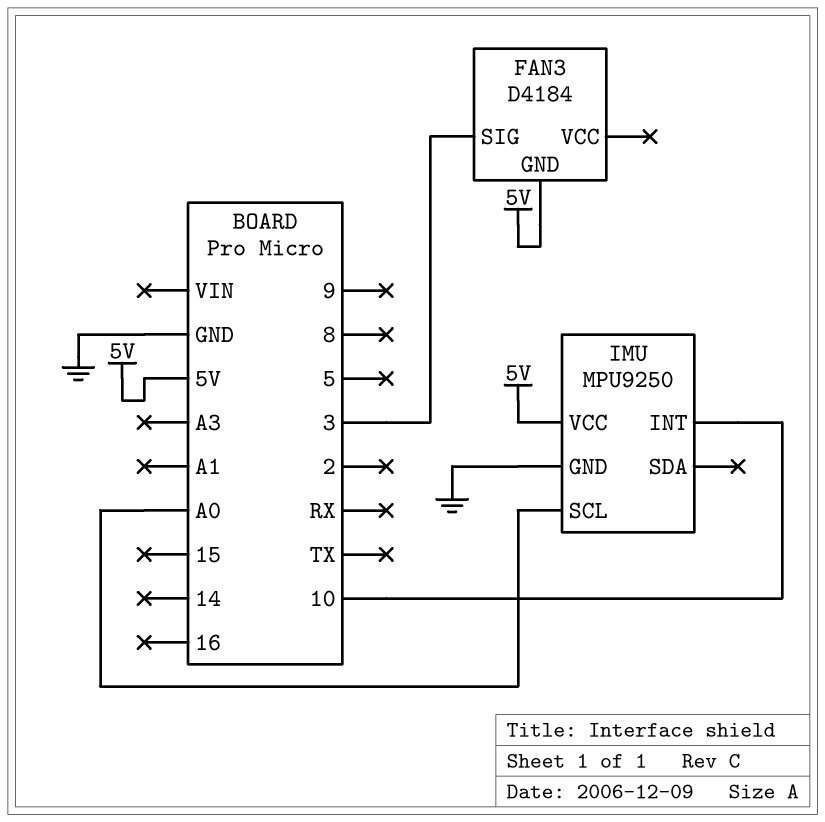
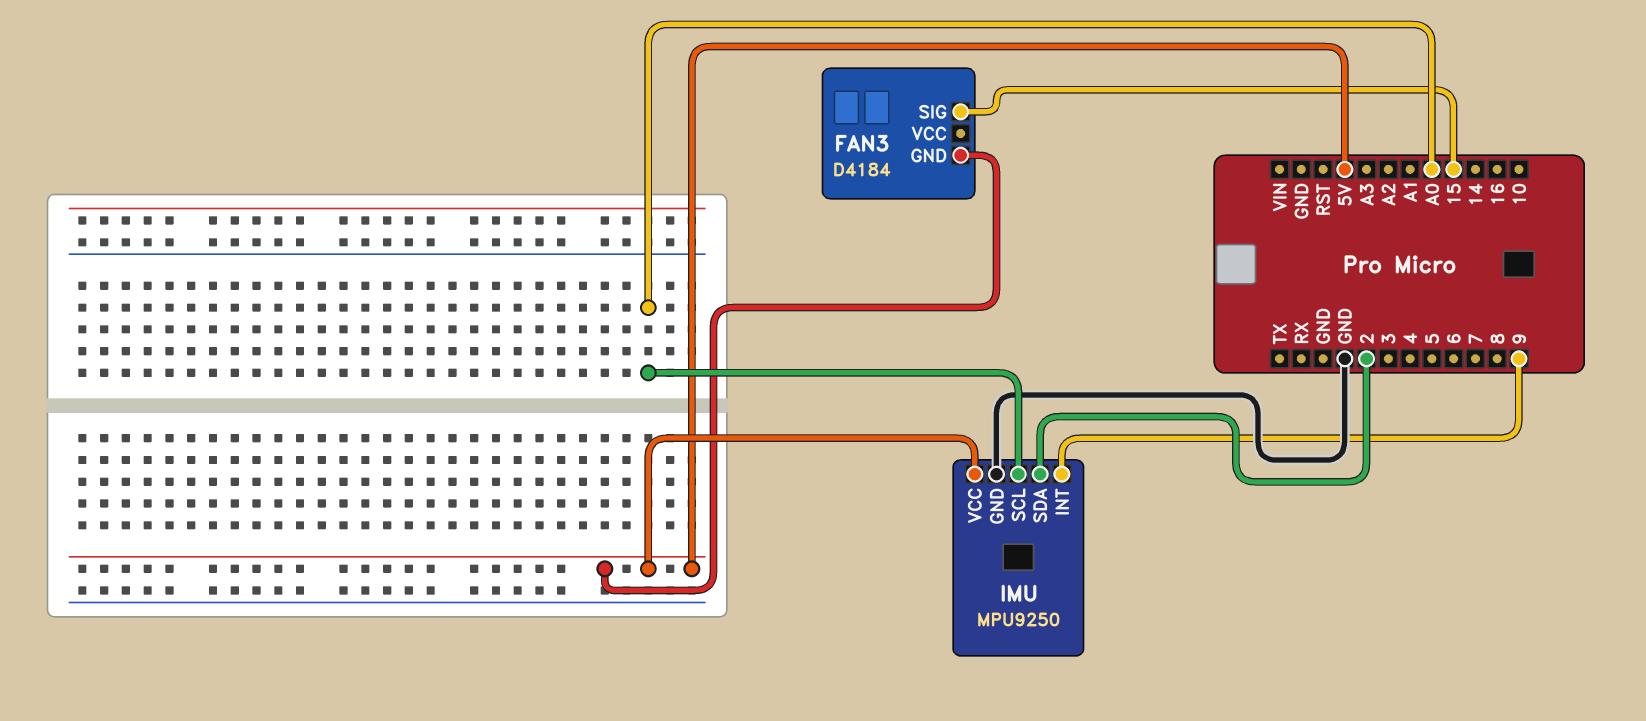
FAN3 pin SIG: 3 -> 15
IMU pin INT: 10 -> 9
IMU pin SDA: none -> 2

